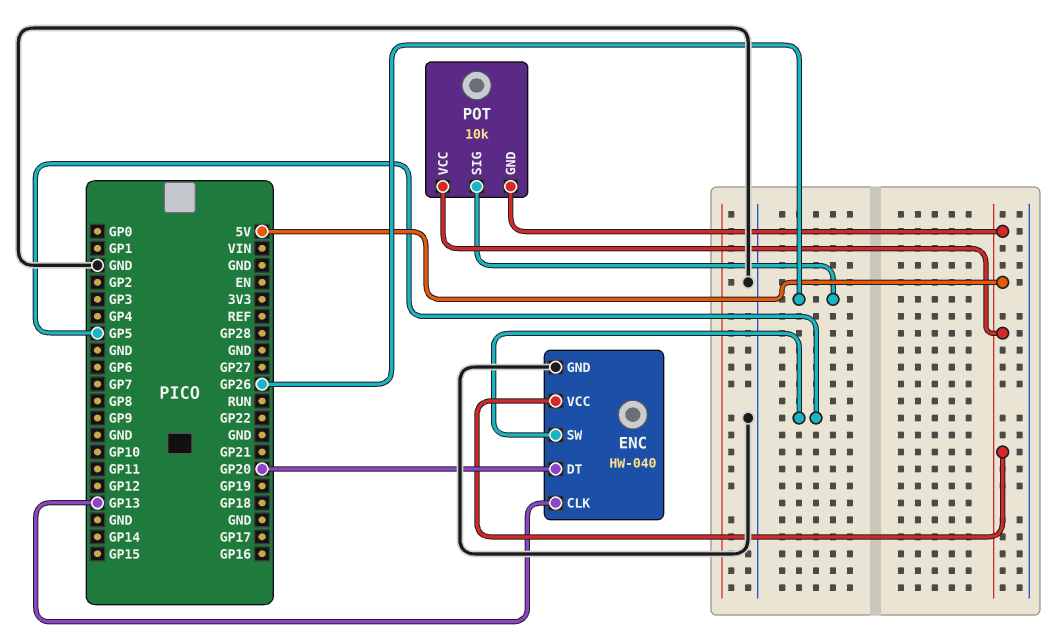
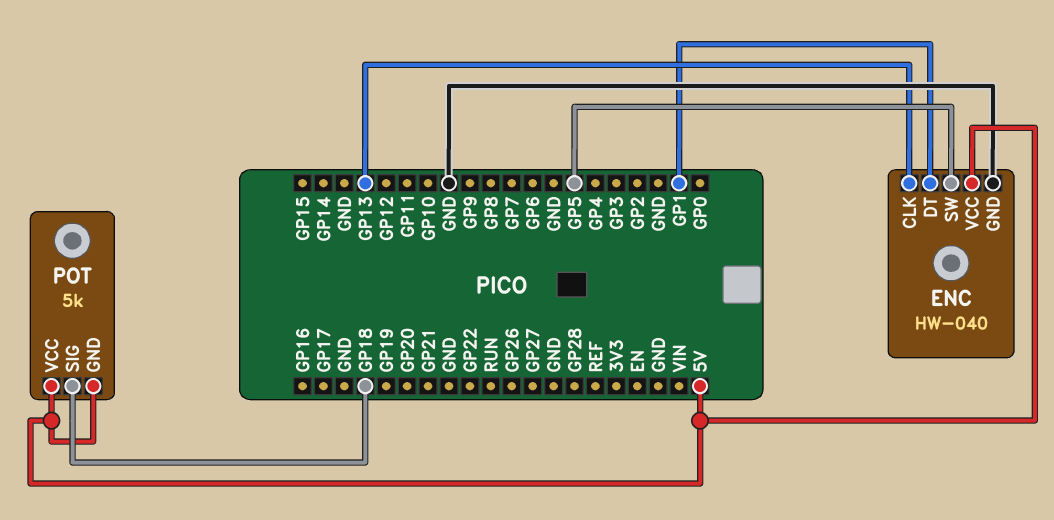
ENC pin DT: GP20 -> GP1
POT: 10k -> 5k
POT pin SIG: GP26 -> GP18

